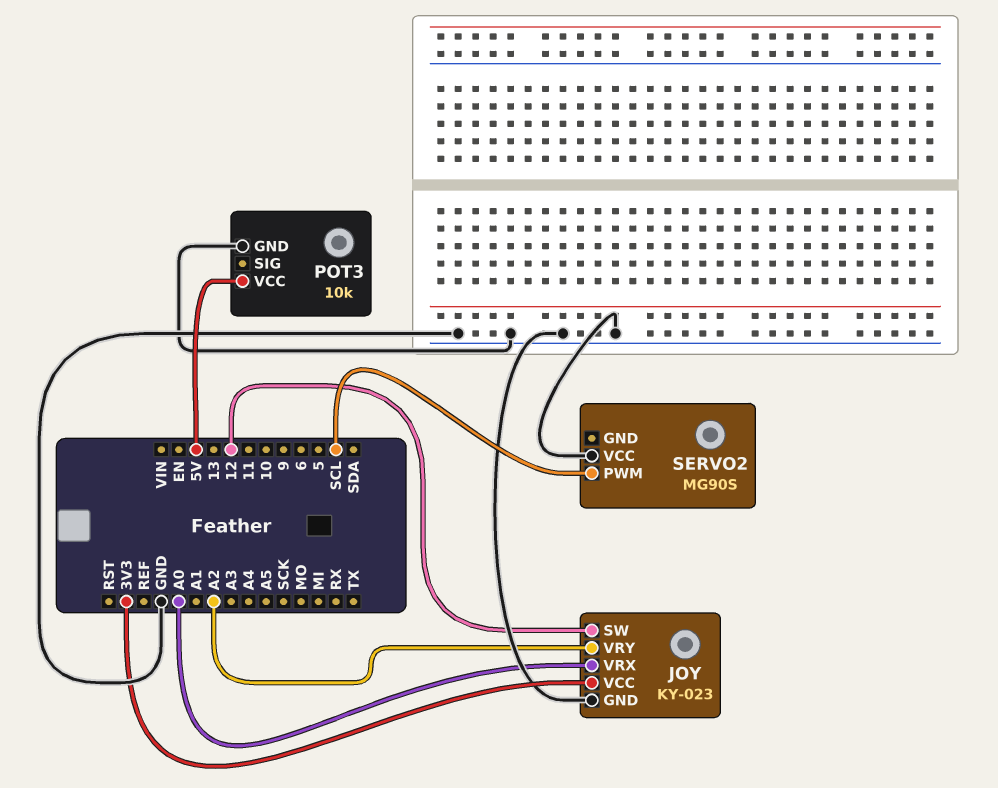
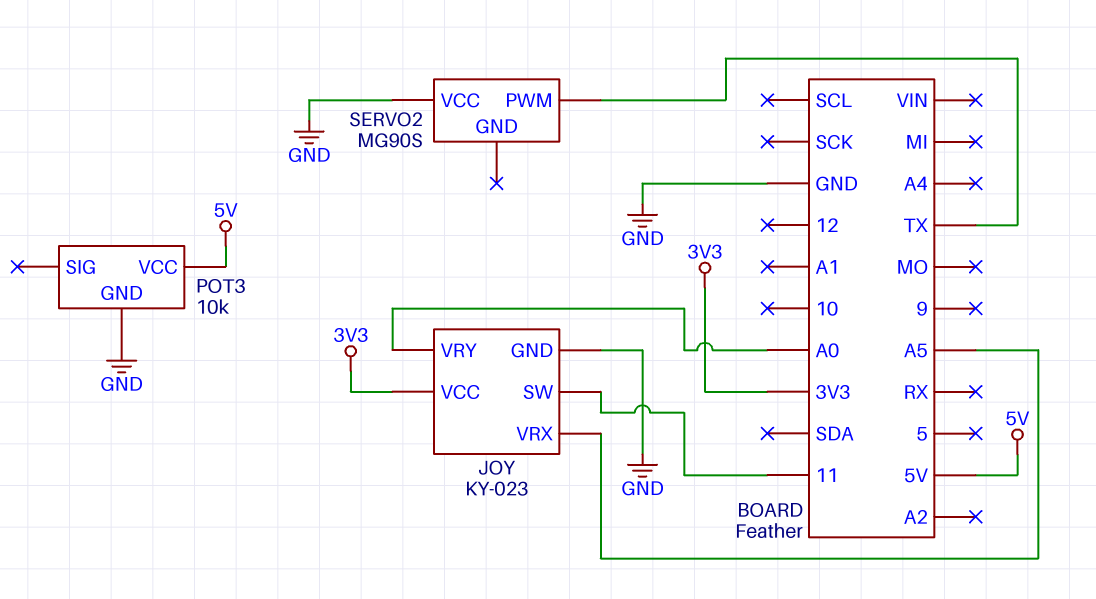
JOY pin SW: 12 -> 11
JOY pin VRX: A0 -> A5
JOY pin VRY: A2 -> A0
SERVO2 pin PWM: SCL -> TX

